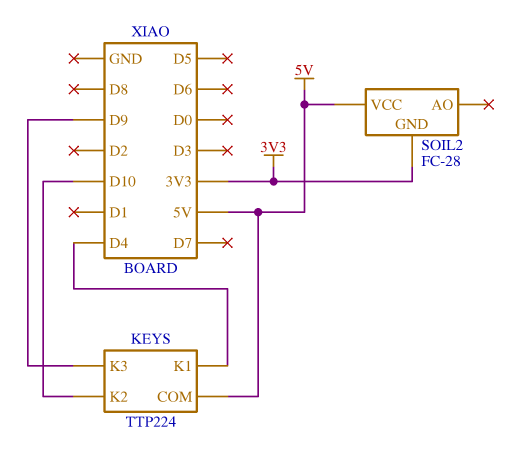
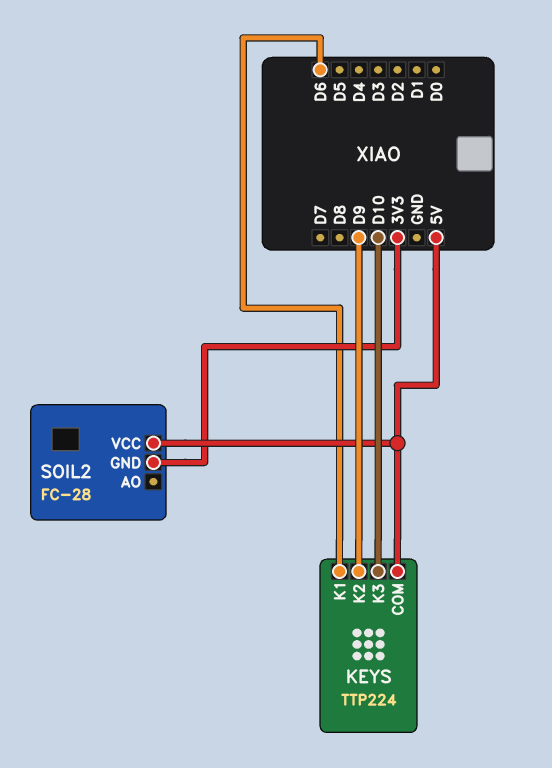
KEYS pin K1: D4 -> D6
KEYS pin K2: D10 -> D9
KEYS pin K3: D9 -> D10

